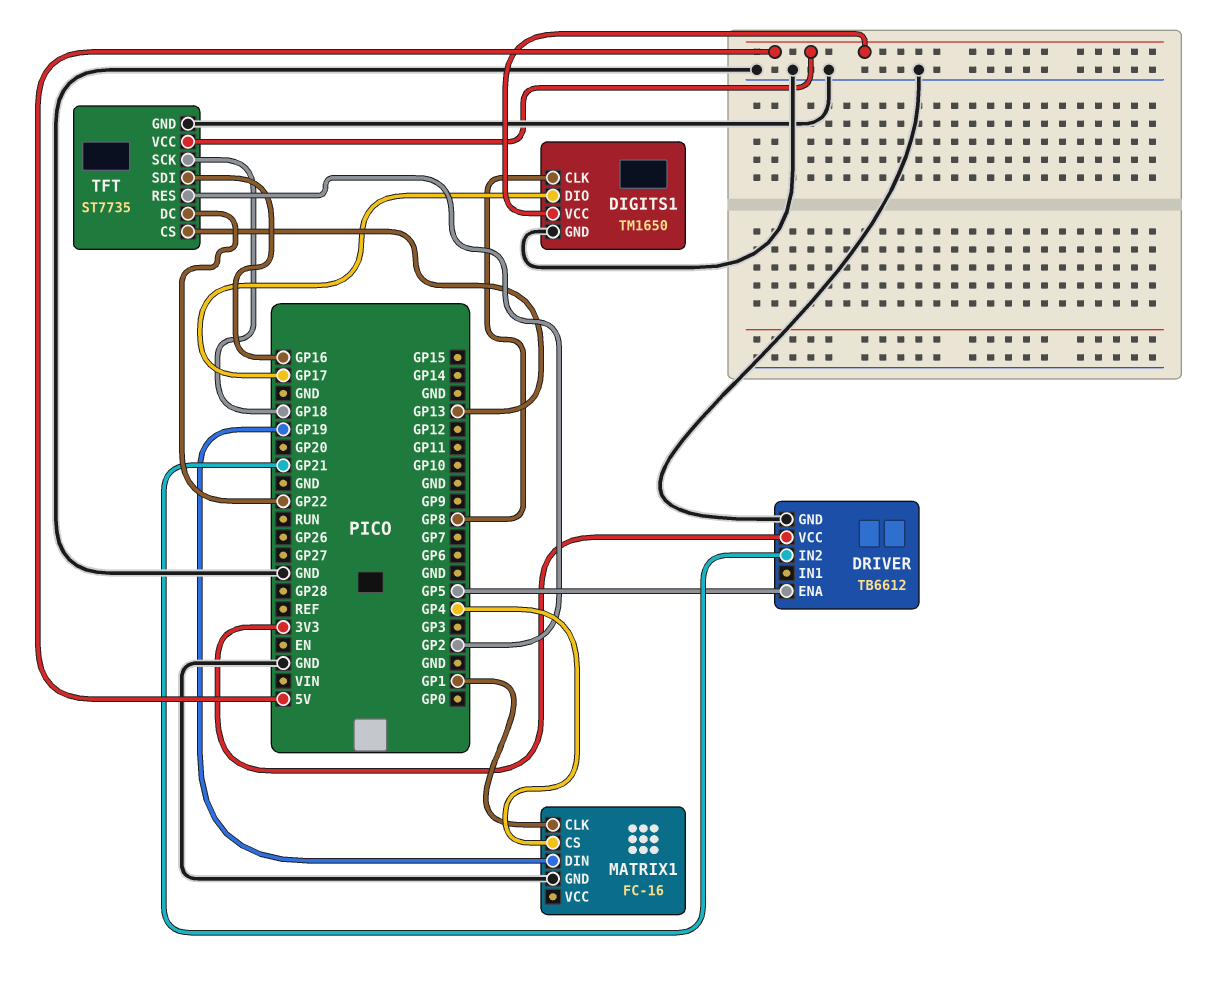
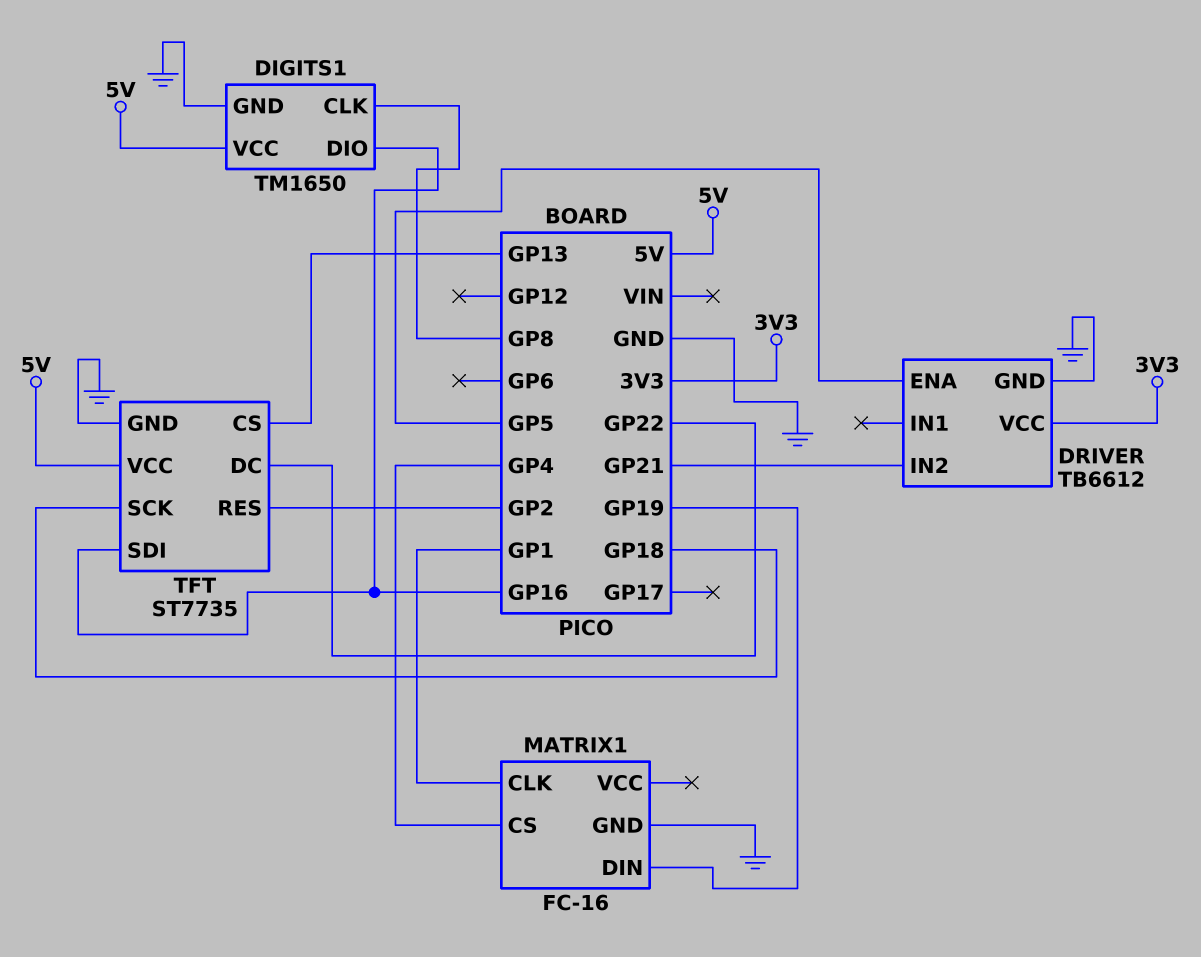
DIGITS1 pin DIO: GP17 -> GP16

